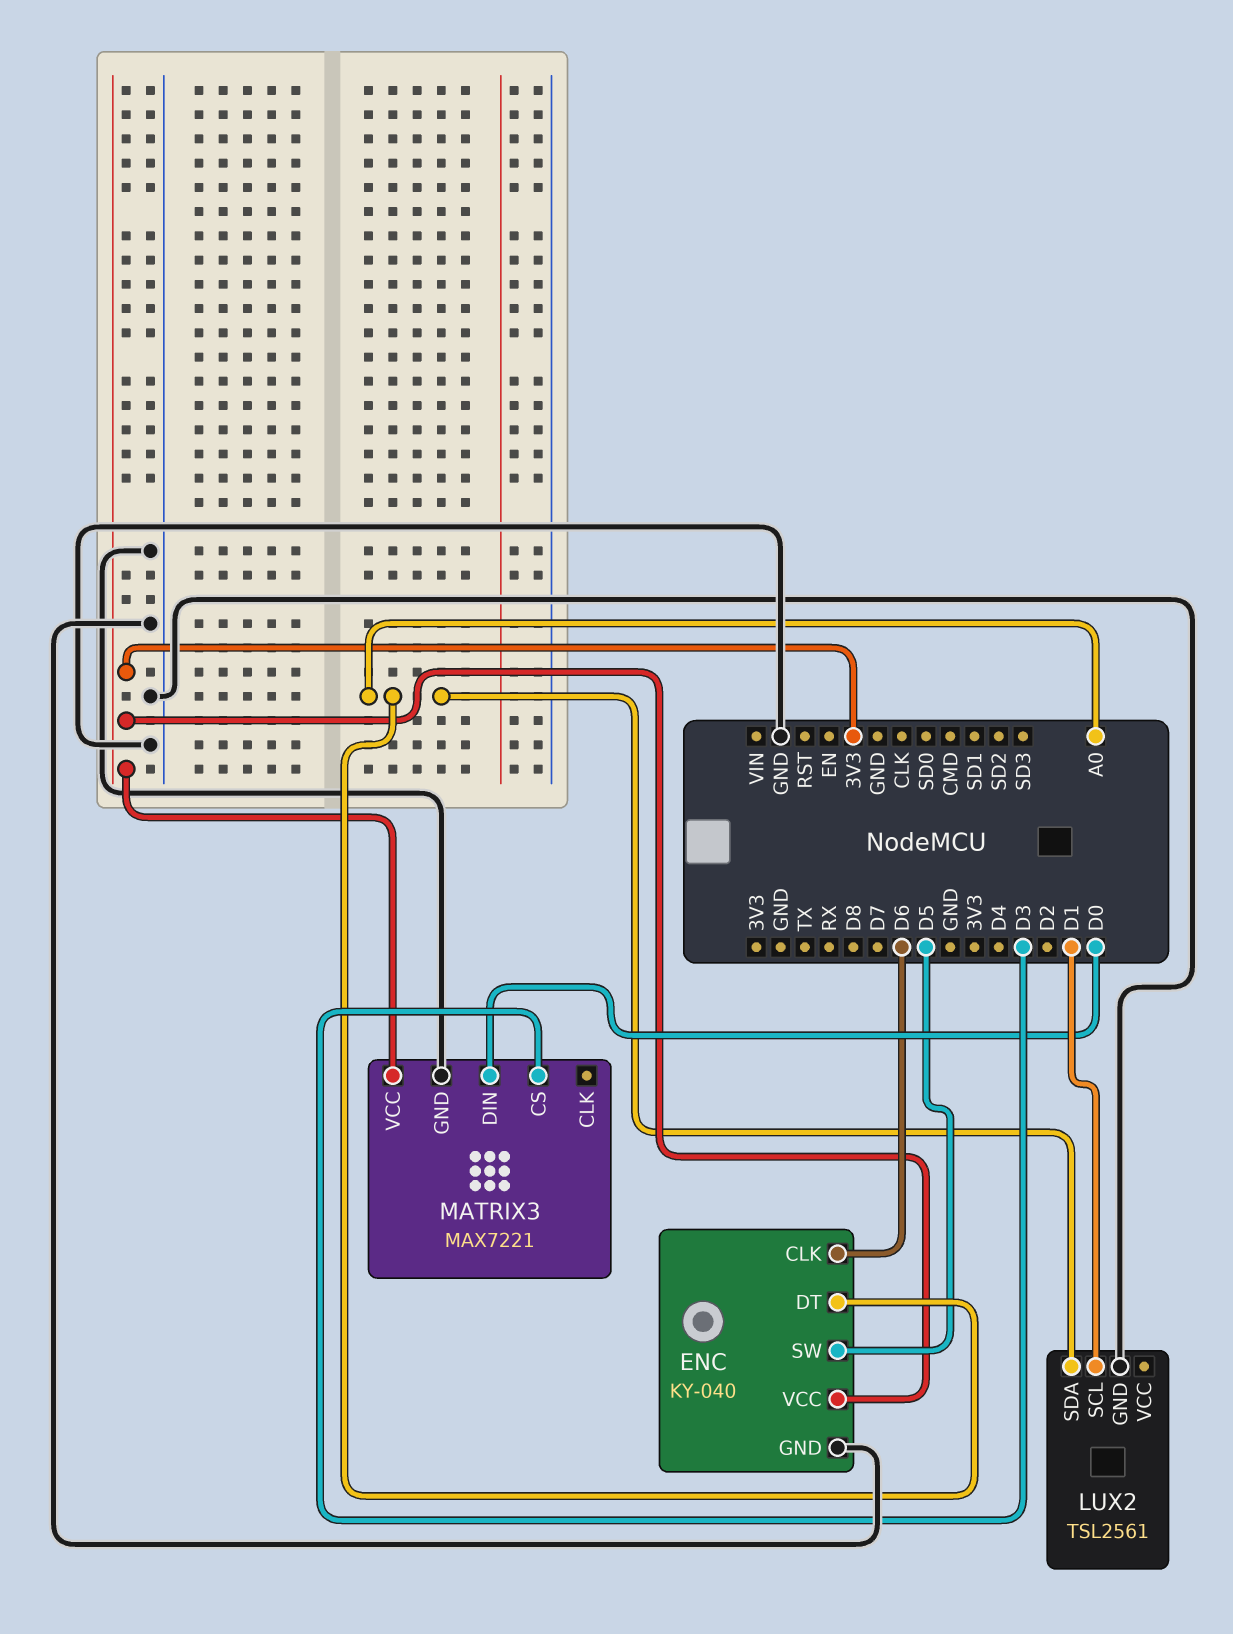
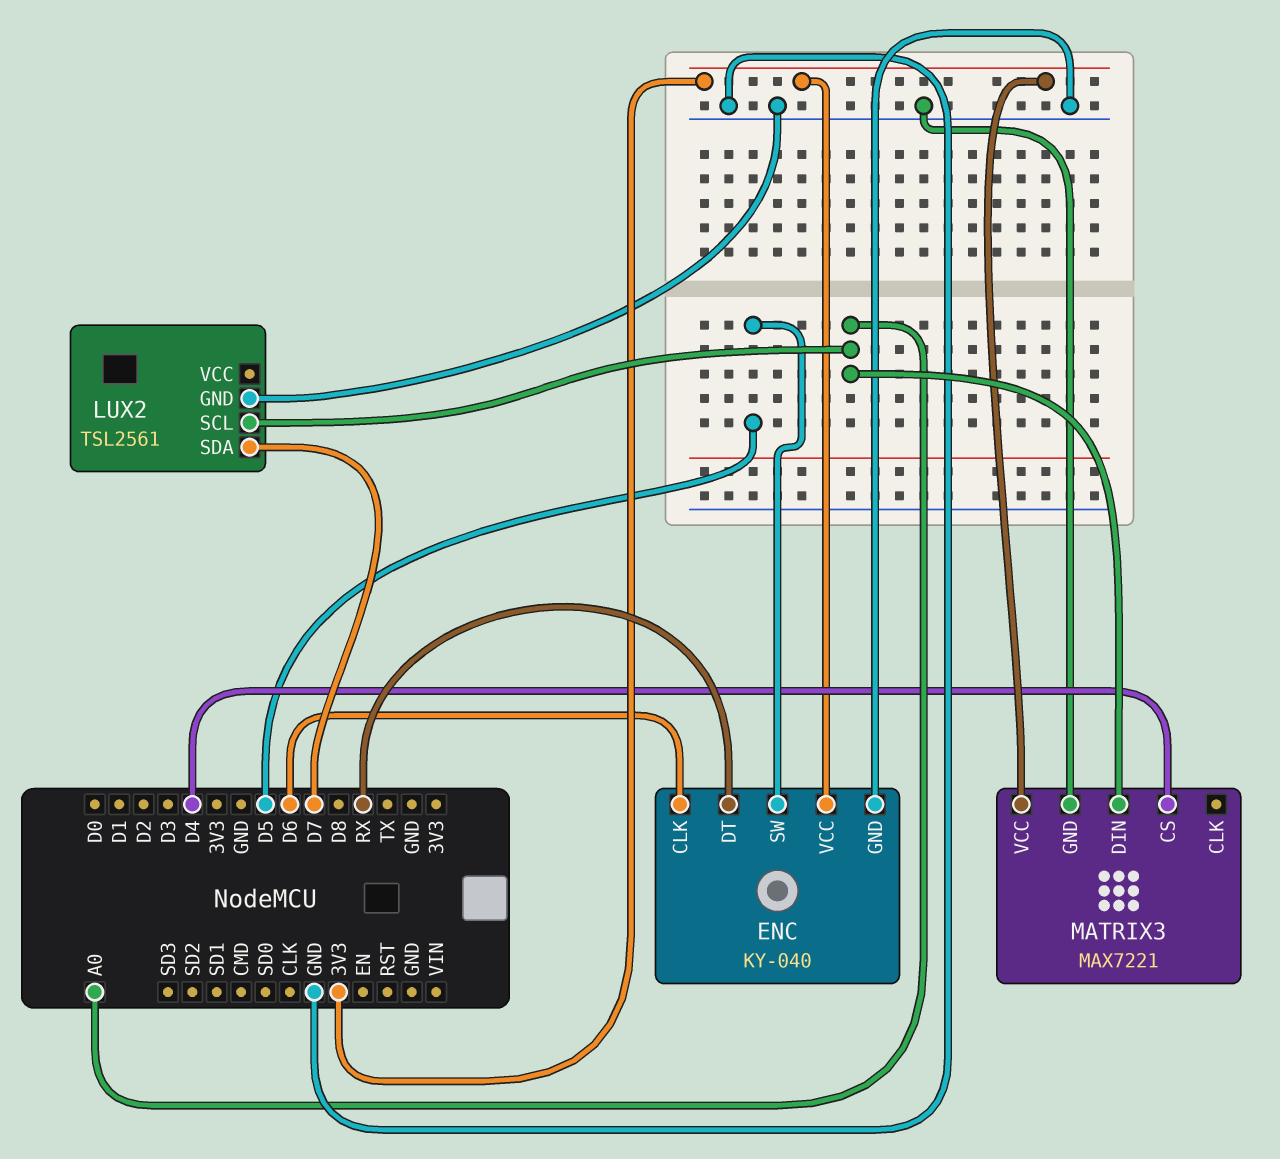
ENC pin DT: A0 -> RX
LUX2 pin SCL: D1 -> A0
LUX2 pin SDA: A0 -> D7
MATRIX3 pin CS: D3 -> D4
MATRIX3 pin DIN: D0 -> A0

